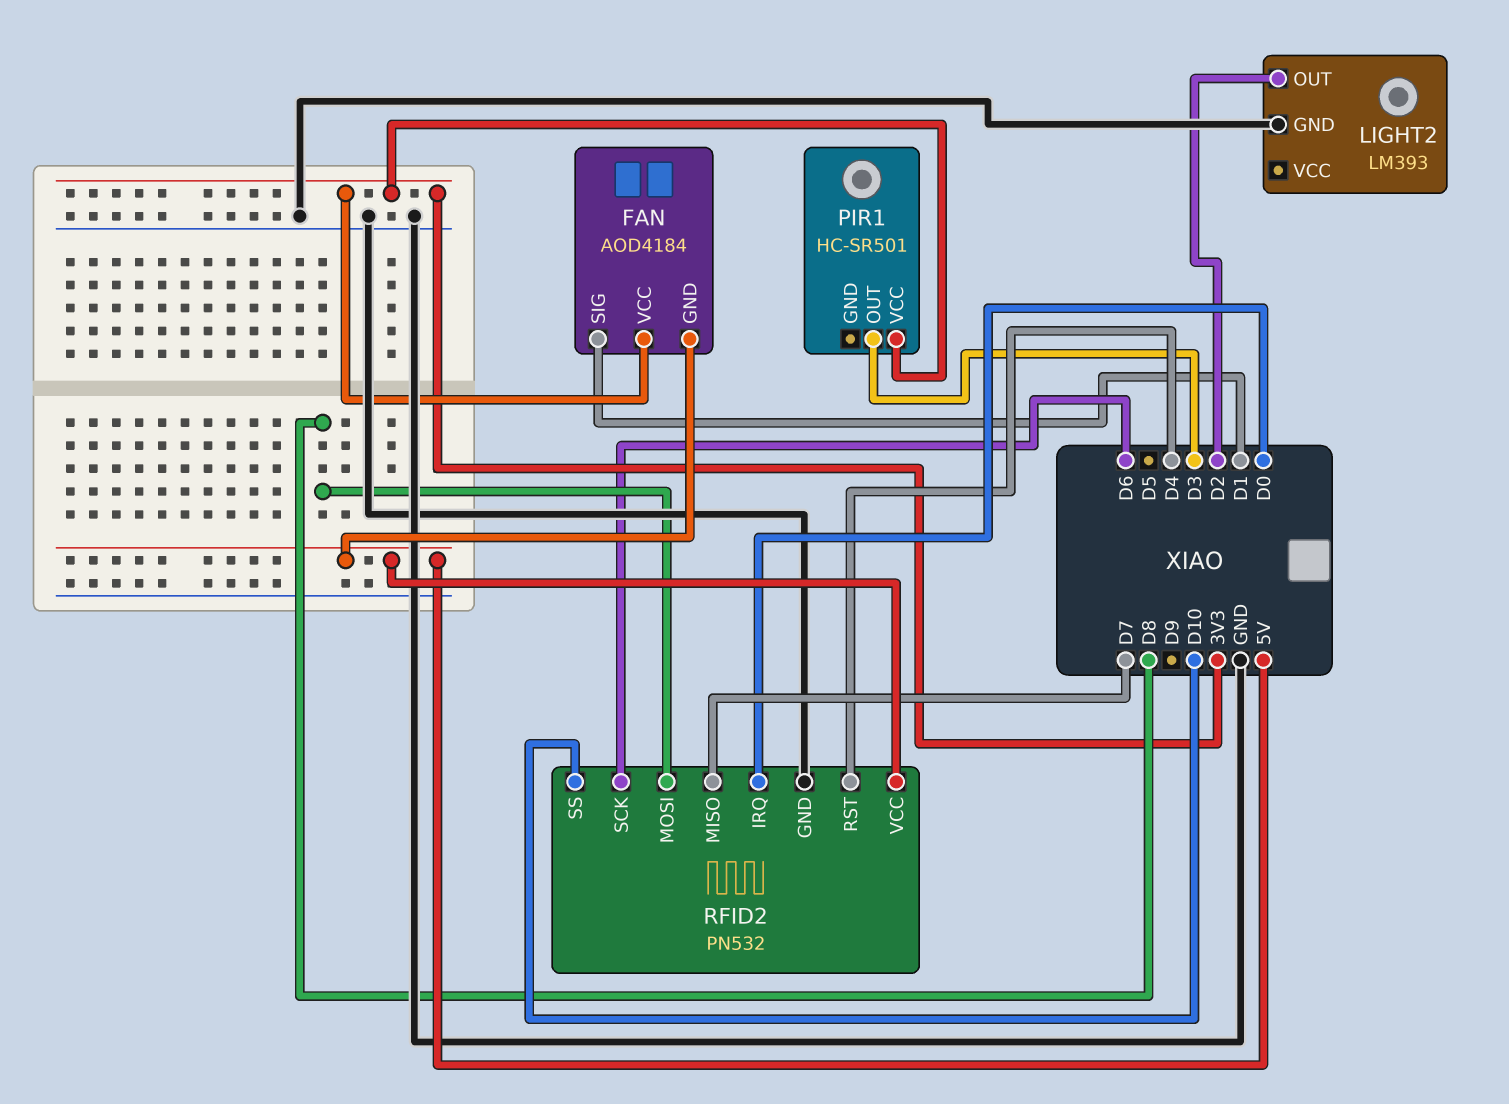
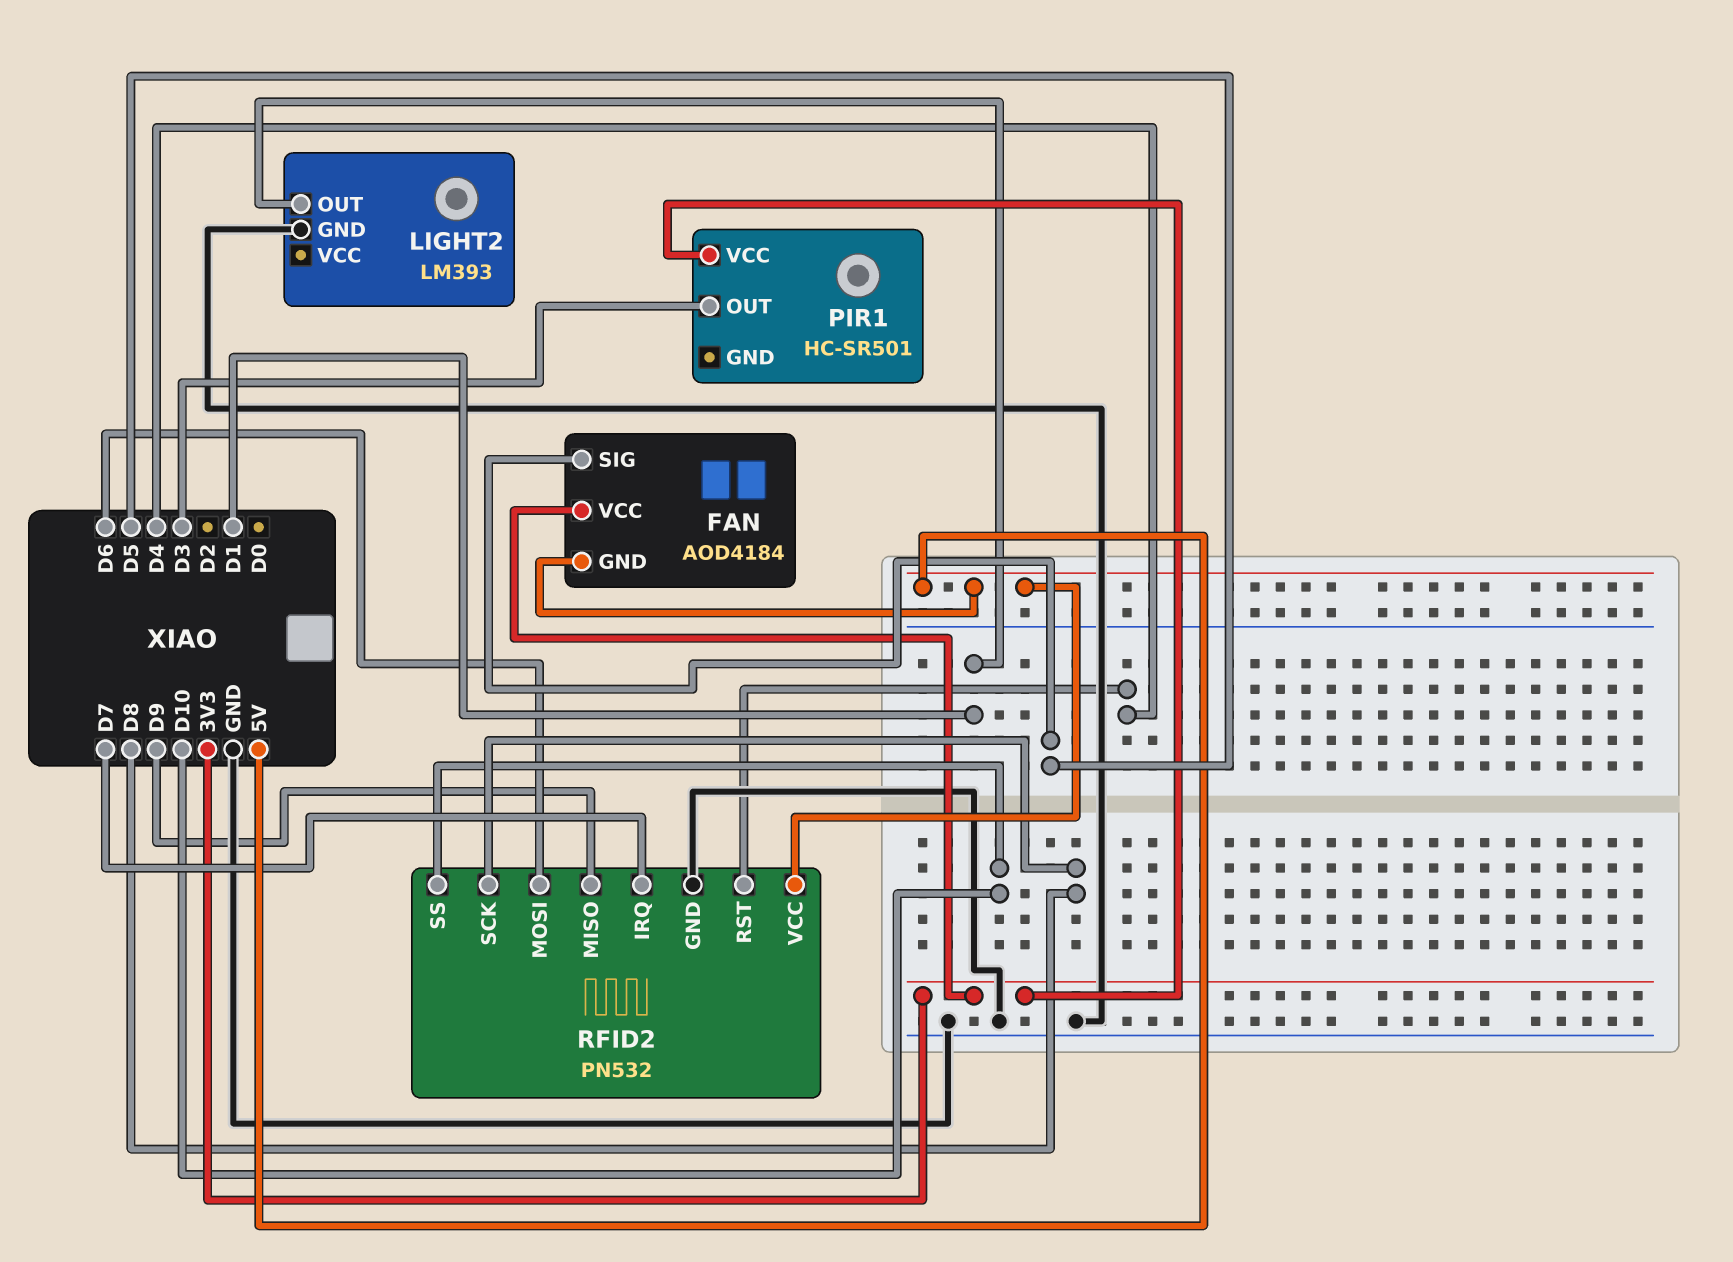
FAN pin SIG: D1 -> D5
LIGHT2 pin OUT: D2 -> D1
RFID2 pin IRQ: D0 -> D7
RFID2 pin MISO: D7 -> D9
RFID2 pin MOSI: D8 -> D6
RFID2 pin SCK: D6 -> D8

